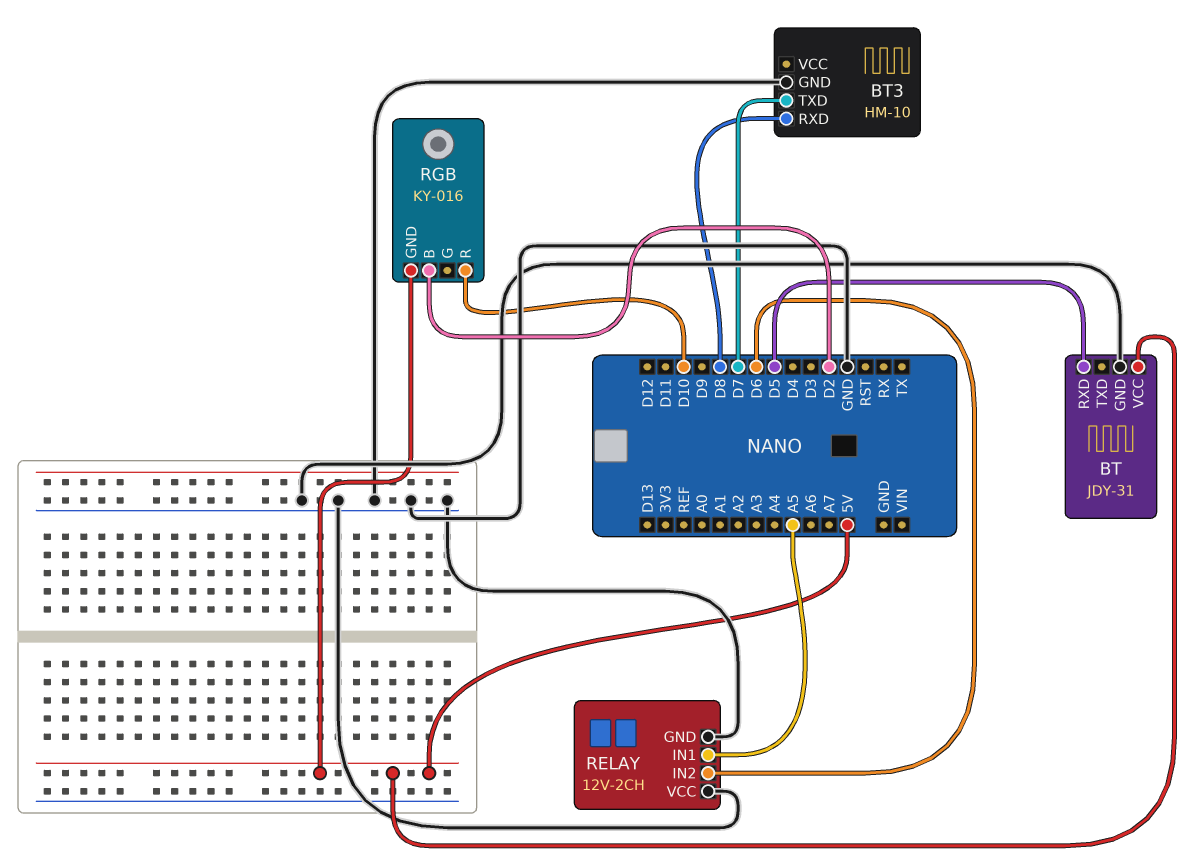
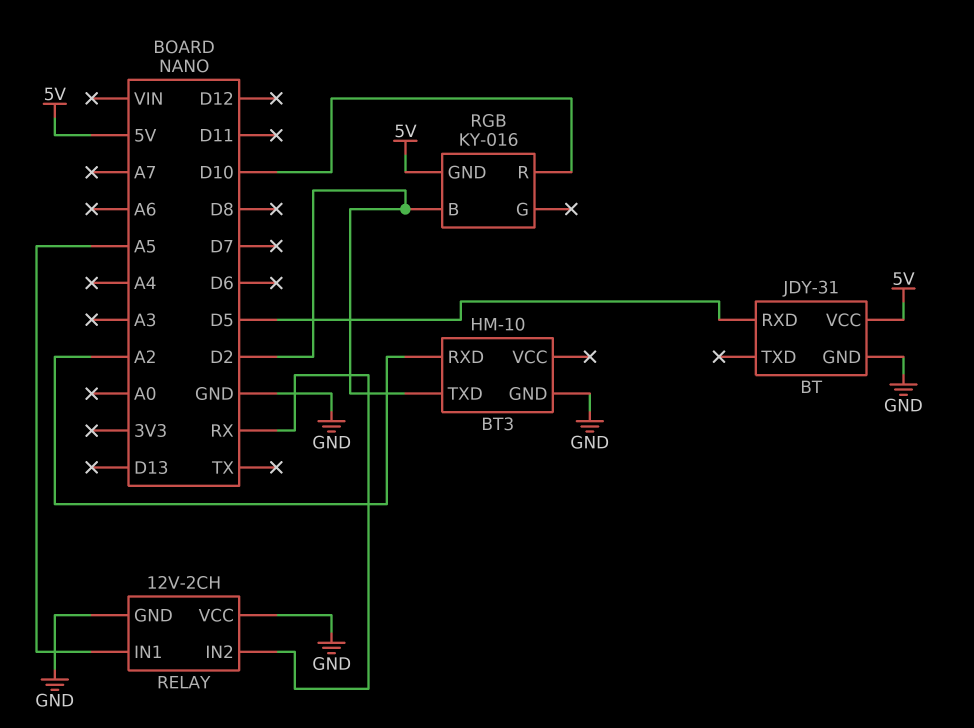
BT3 pin RXD: D8 -> A2
BT3 pin TXD: D7 -> D2
RELAY pin IN2: D6 -> RX

